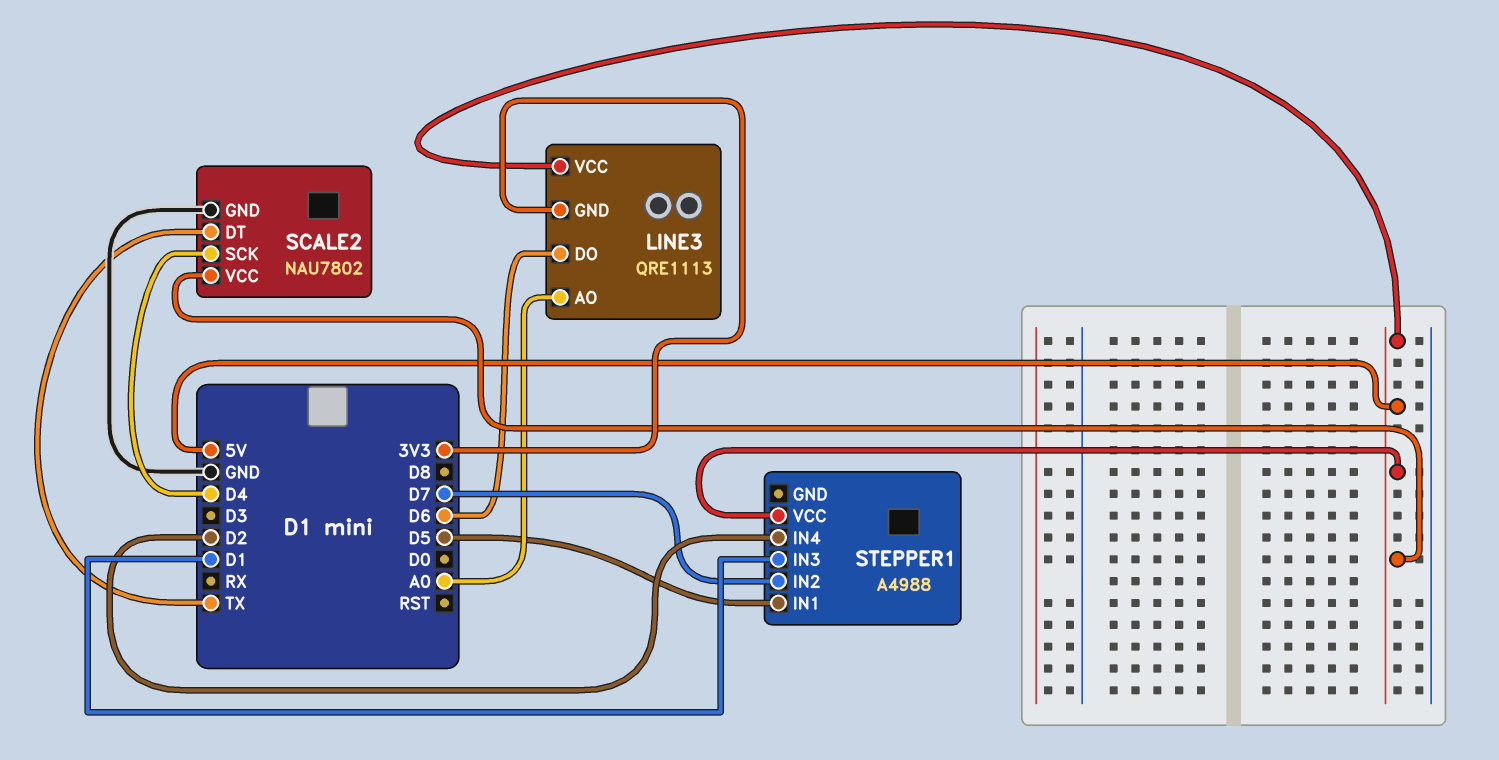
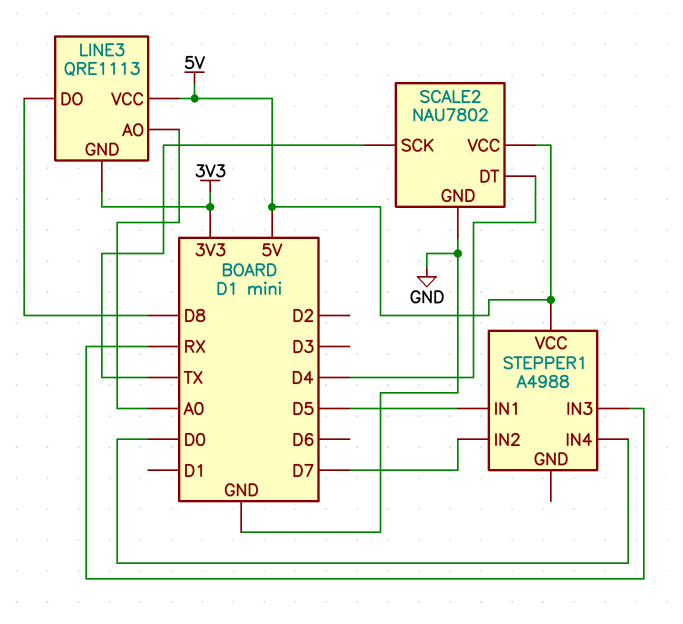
LINE3 pin DO: D6 -> D8
SCALE2 pin DT: TX -> D4
SCALE2 pin SCK: D4 -> TX
STEPPER1 pin IN3: D1 -> RX
STEPPER1 pin IN4: D2 -> D0

